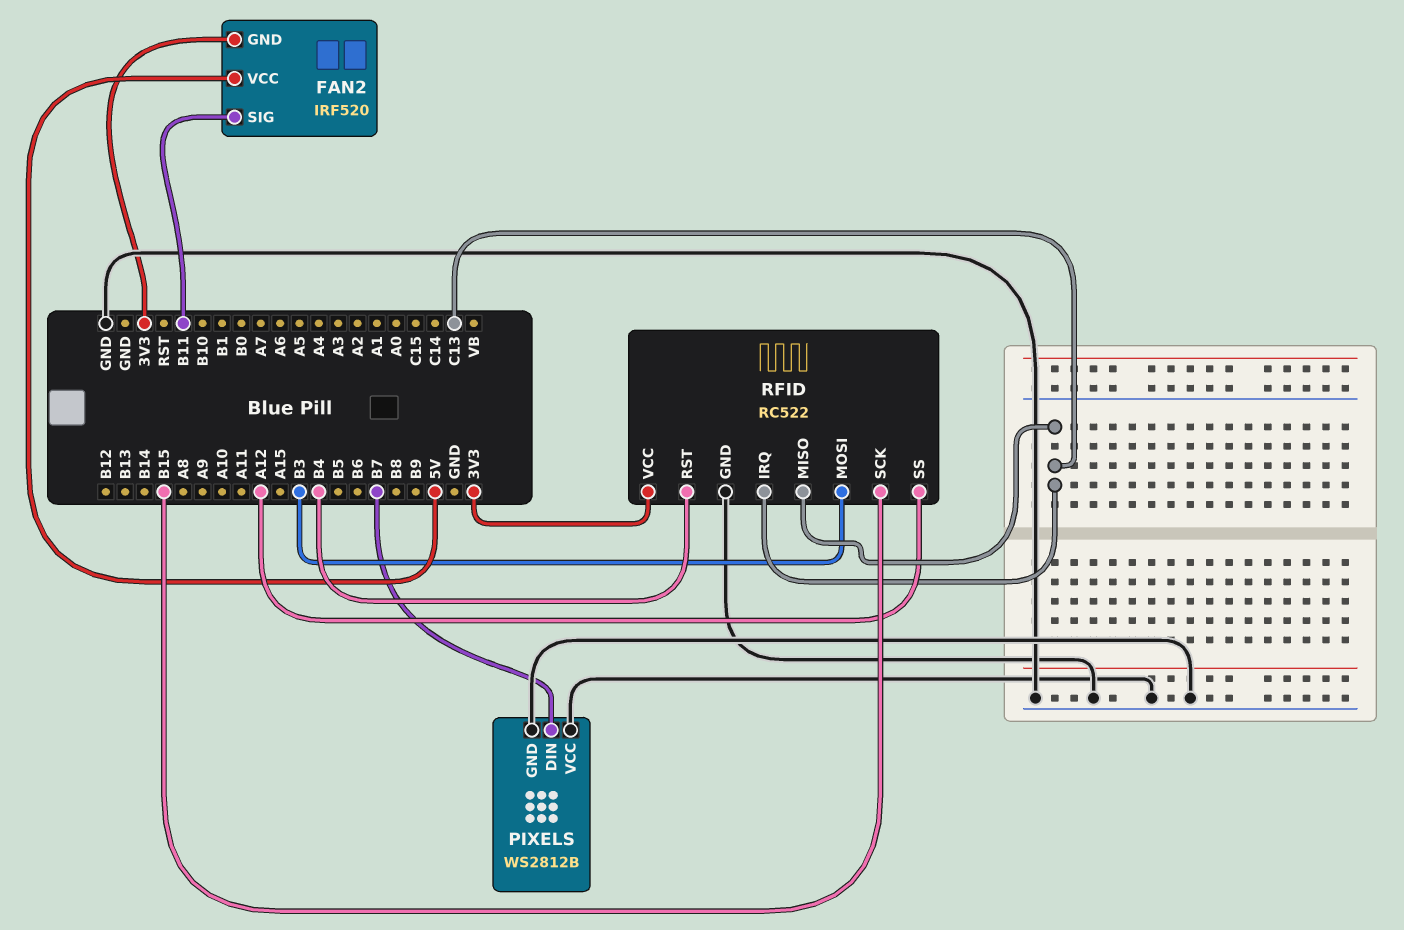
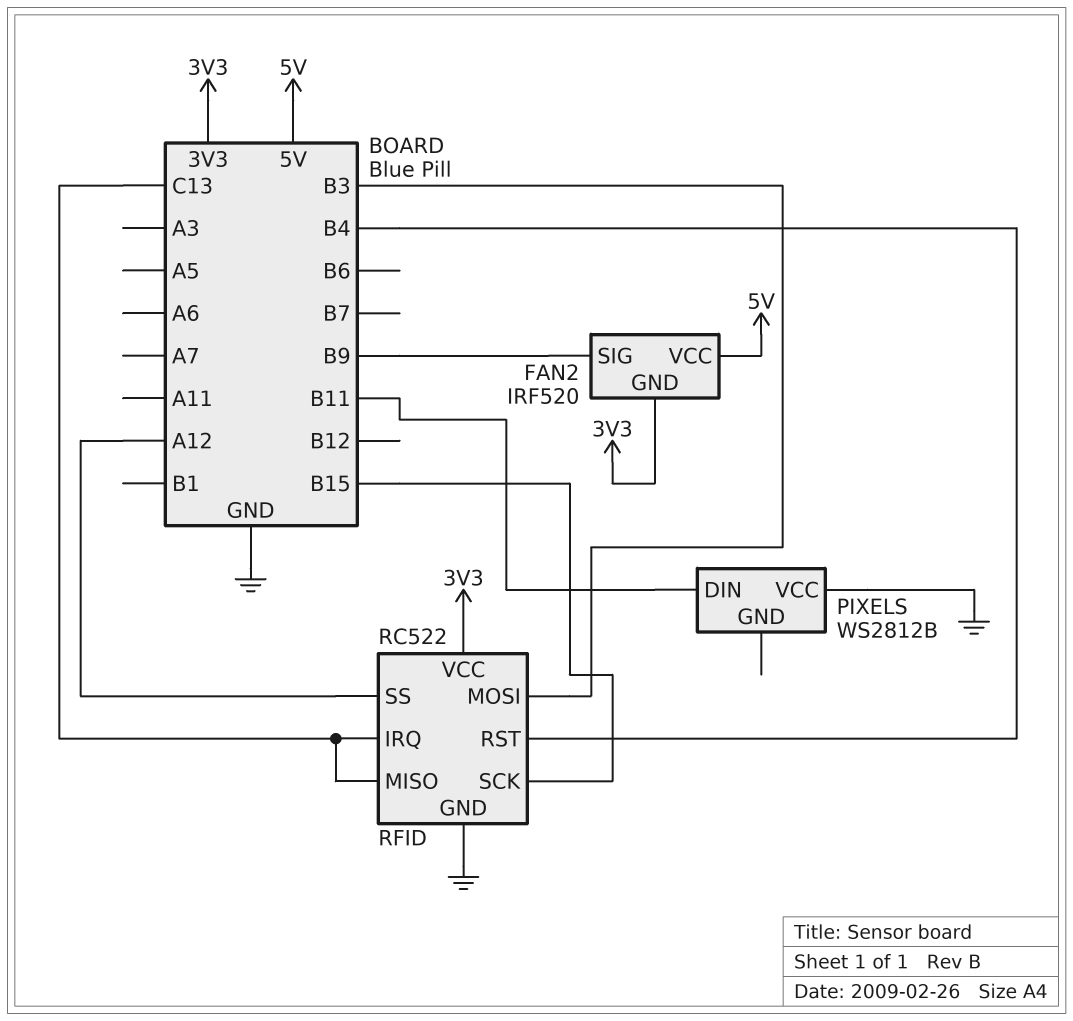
FAN2 pin SIG: B11 -> B9
PIXELS pin DIN: B7 -> B11
PIXELS pin GND: GND -> none

